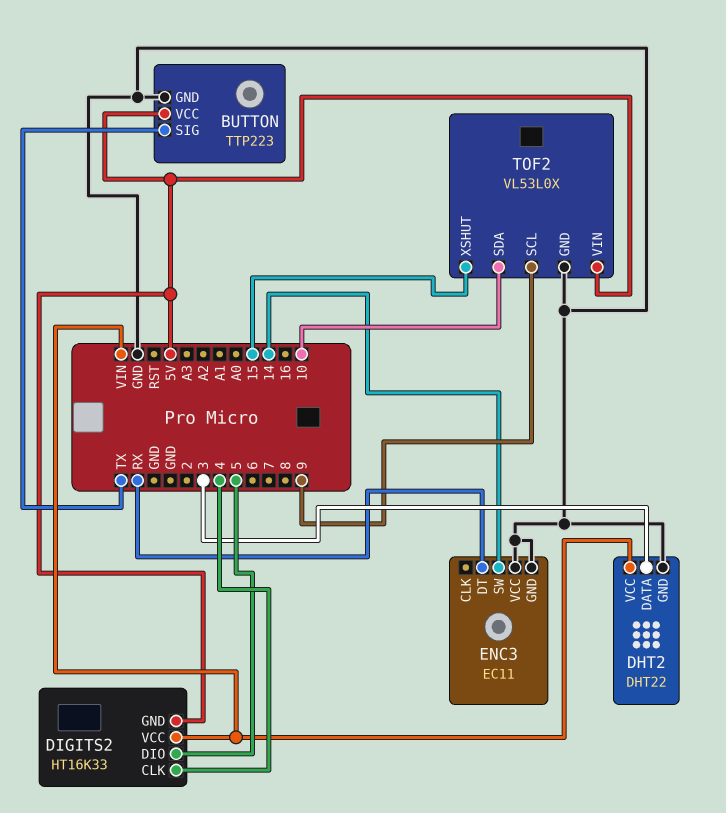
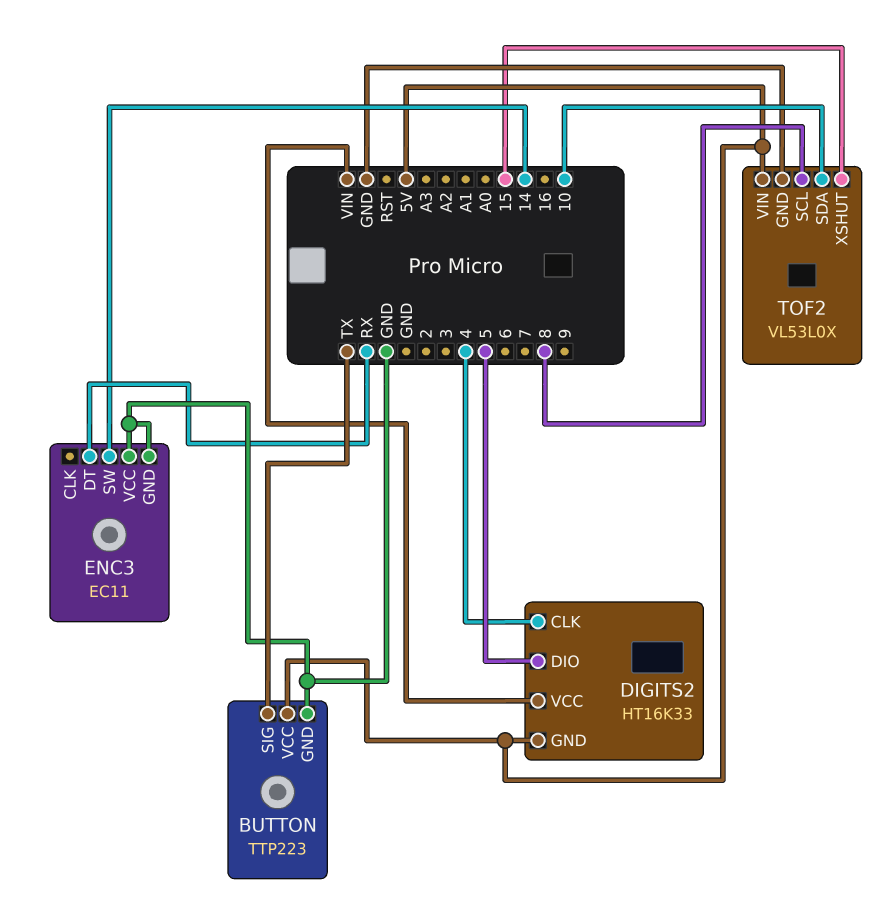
DHT2: DHT22 -> none
DHT2 pin DATA: 3 -> none
DHT2 pin GND: GND -> none
DHT2 pin VCC: VIN -> none
TOF2 pin SCL: 9 -> 8

